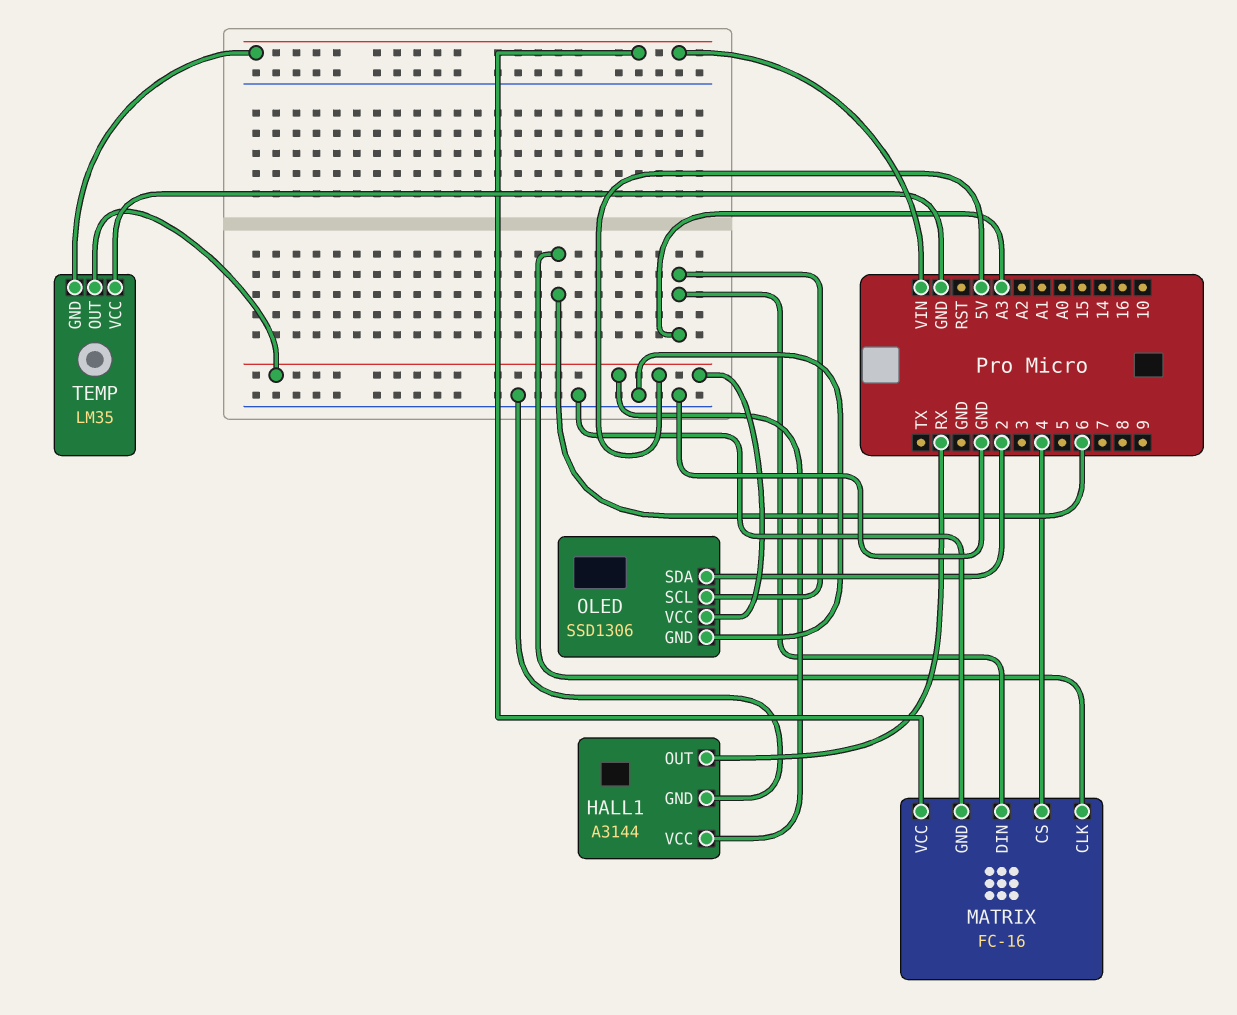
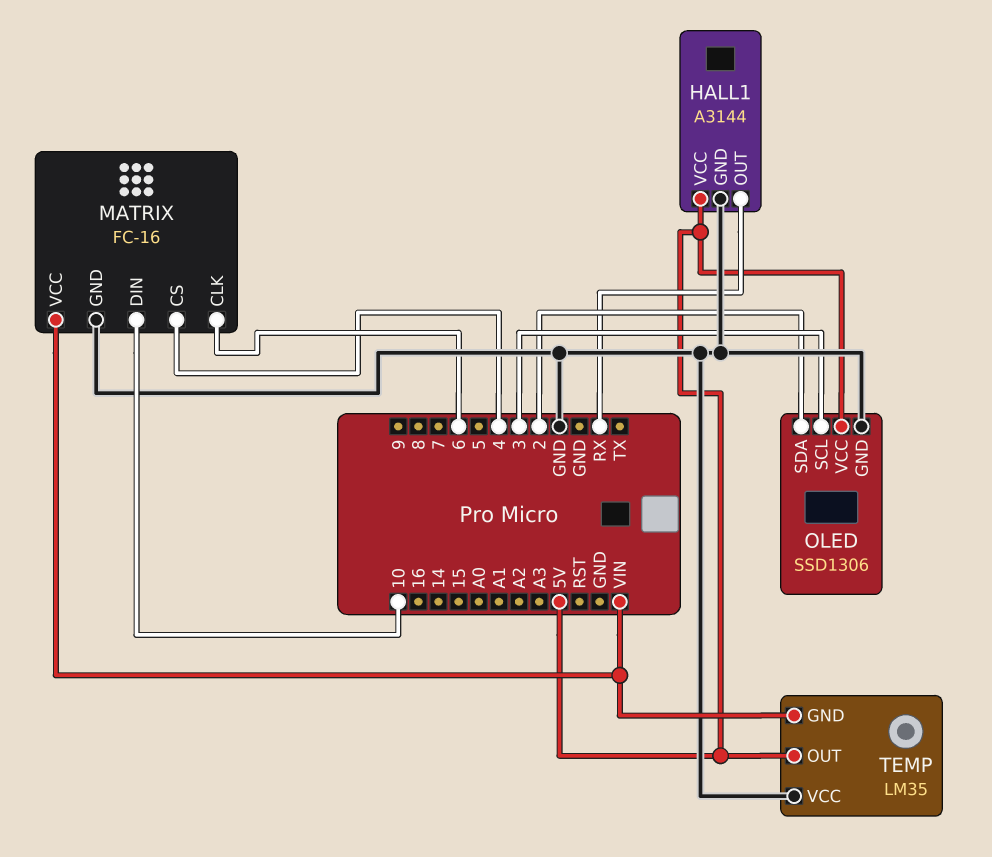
MATRIX pin DIN: A3 -> 10
OLED pin SCL: A3 -> 3

